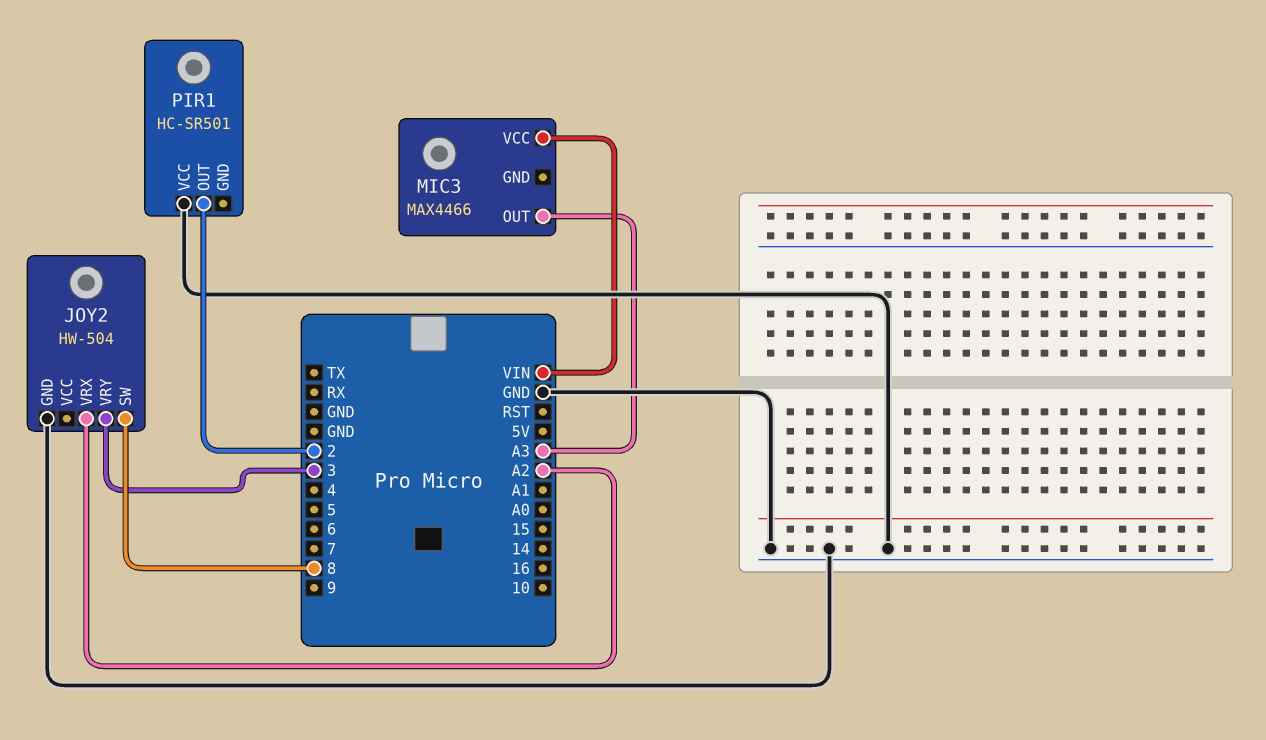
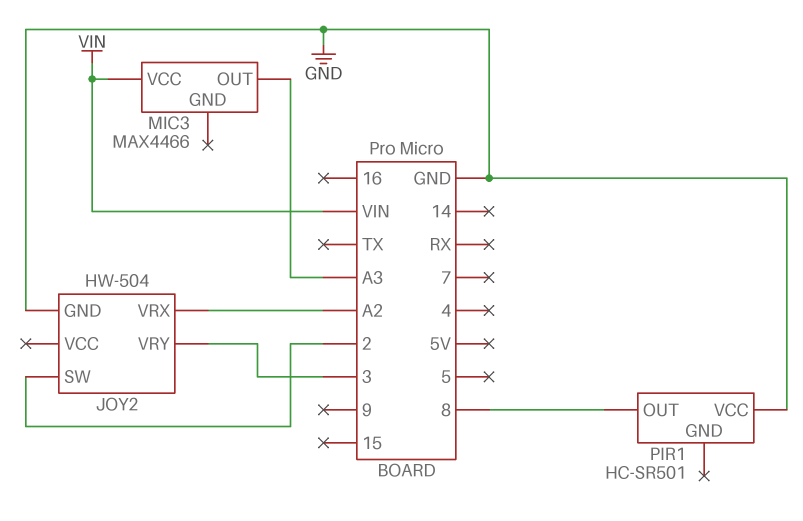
JOY2 pin SW: 8 -> 2
PIR1 pin OUT: 2 -> 8

